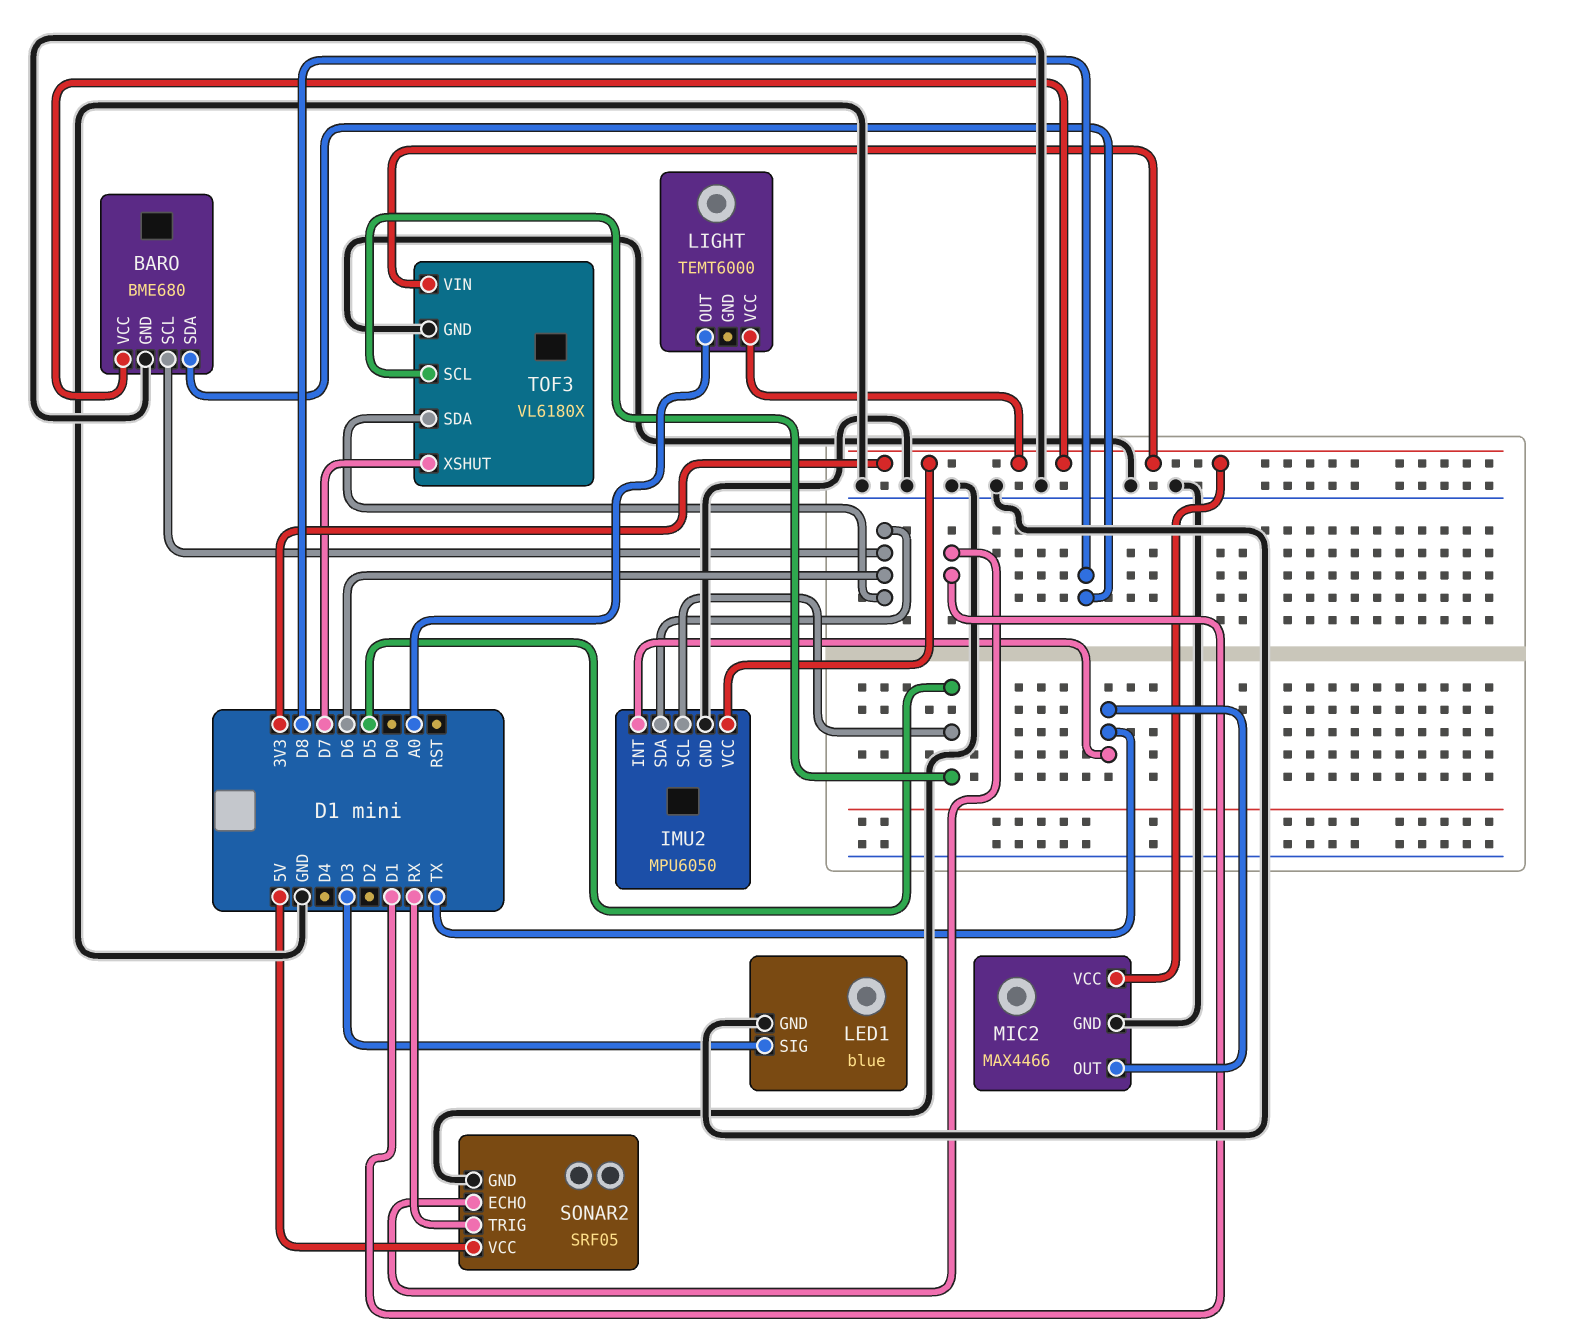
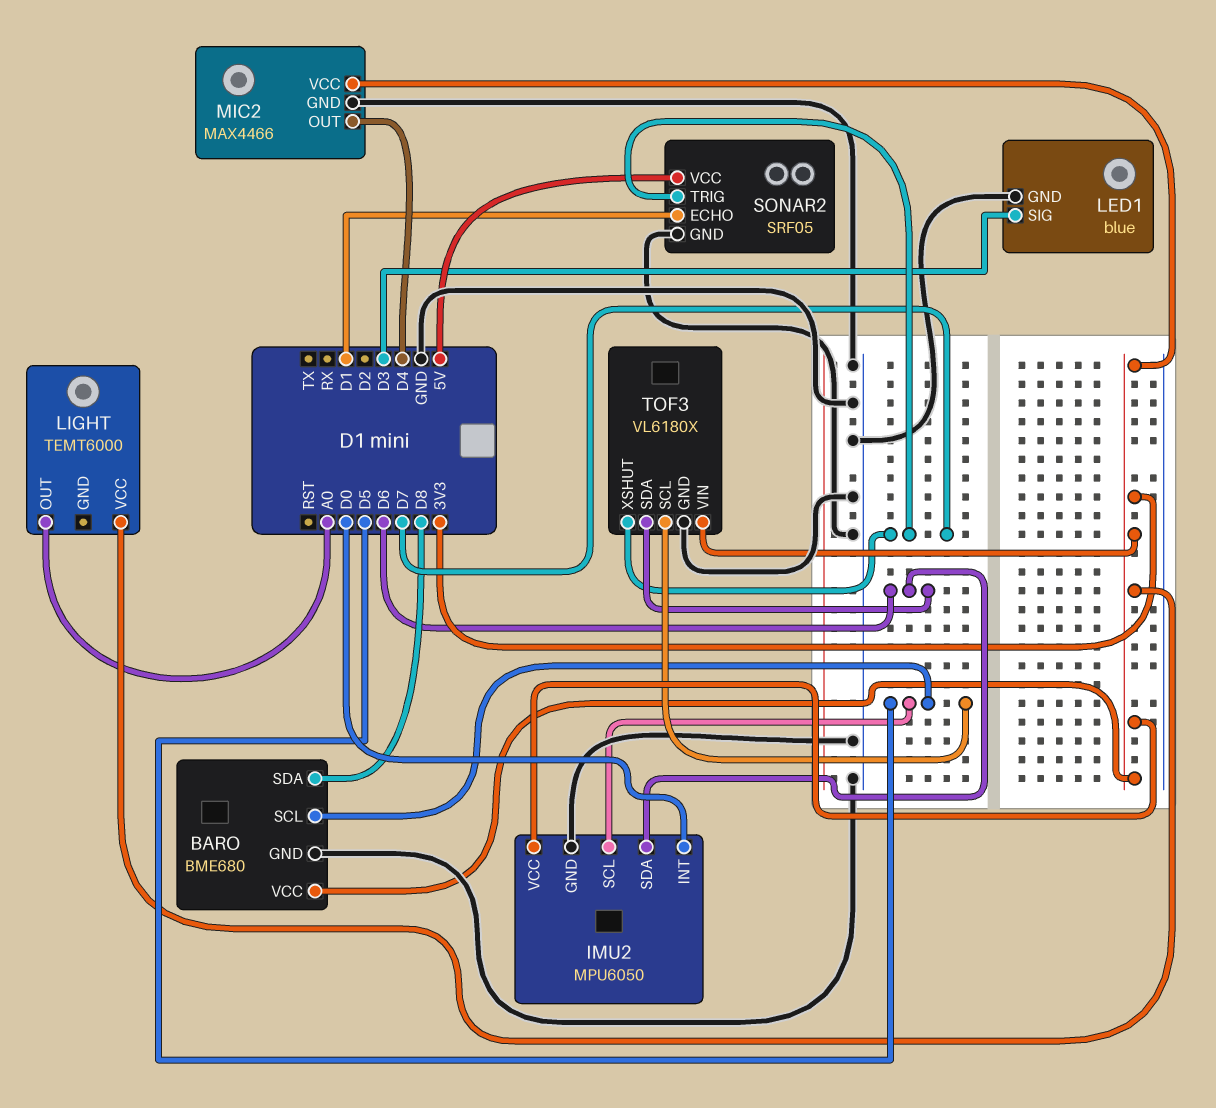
BARO pin SCL: D6 -> D5
IMU2 pin INT: TX -> D0
MIC2 pin OUT: TX -> D4
SONAR2 pin TRIG: RX -> D7

